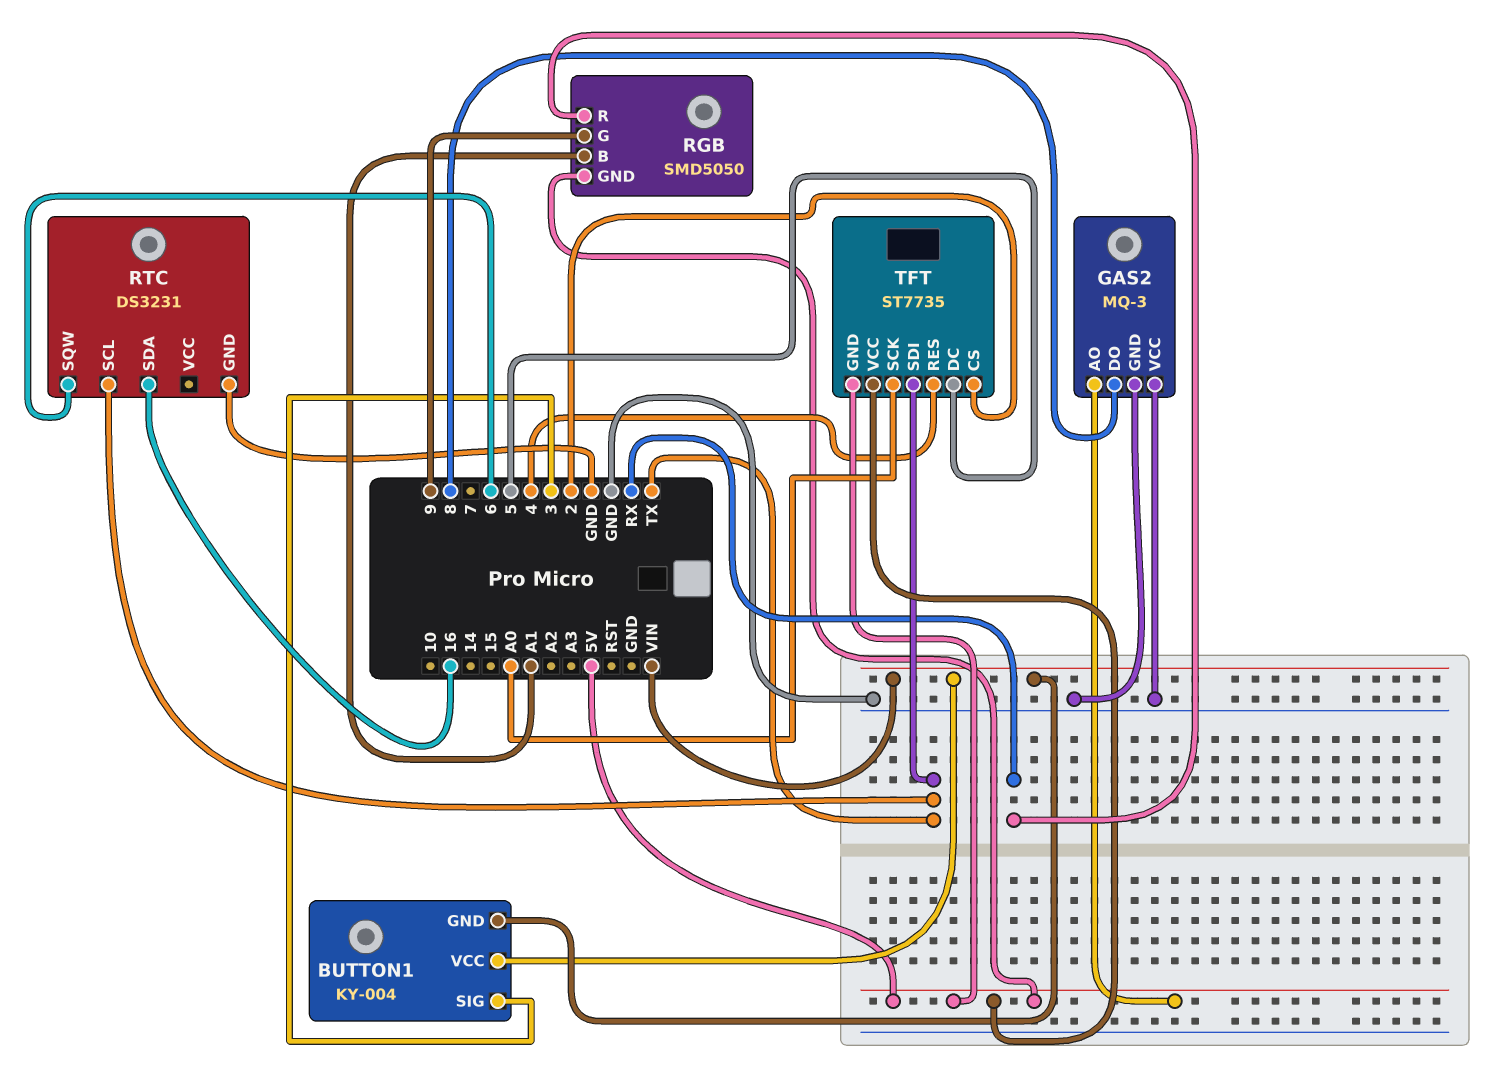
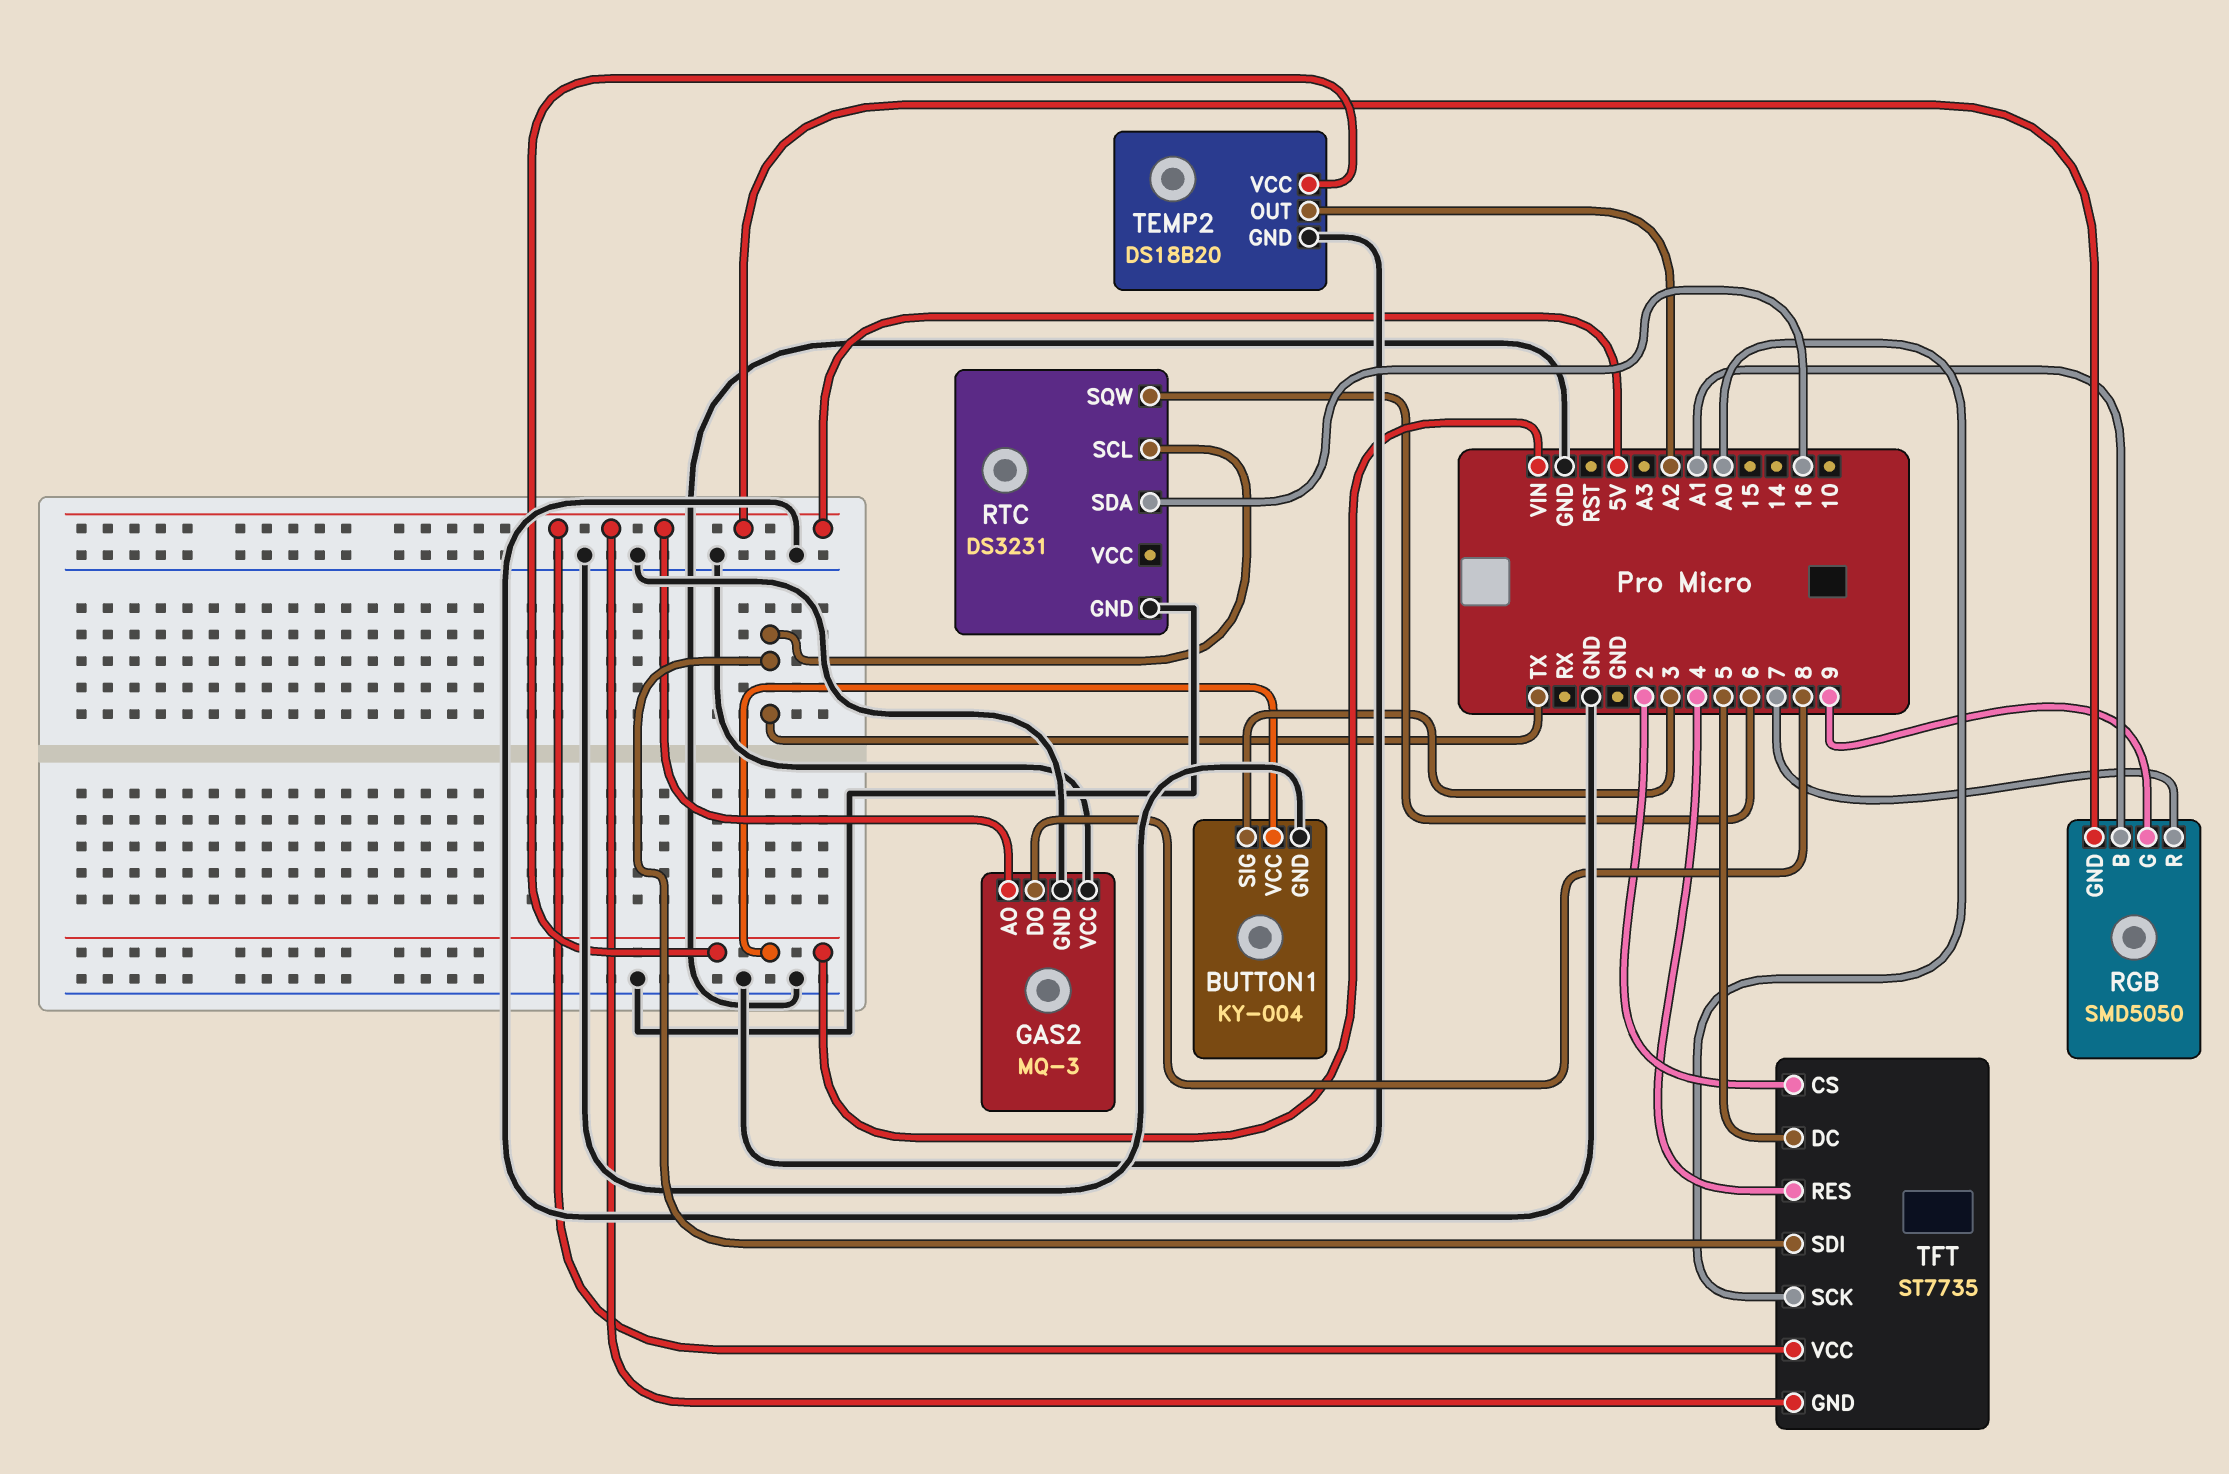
BUTTON1 pin GND: VIN -> GND
RGB pin R: RX -> 7
TEMP2: none -> DS18B20
TEMP2 pin GND: none -> GND
TEMP2 pin OUT: none -> A2
TEMP2 pin VCC: none -> VIN

